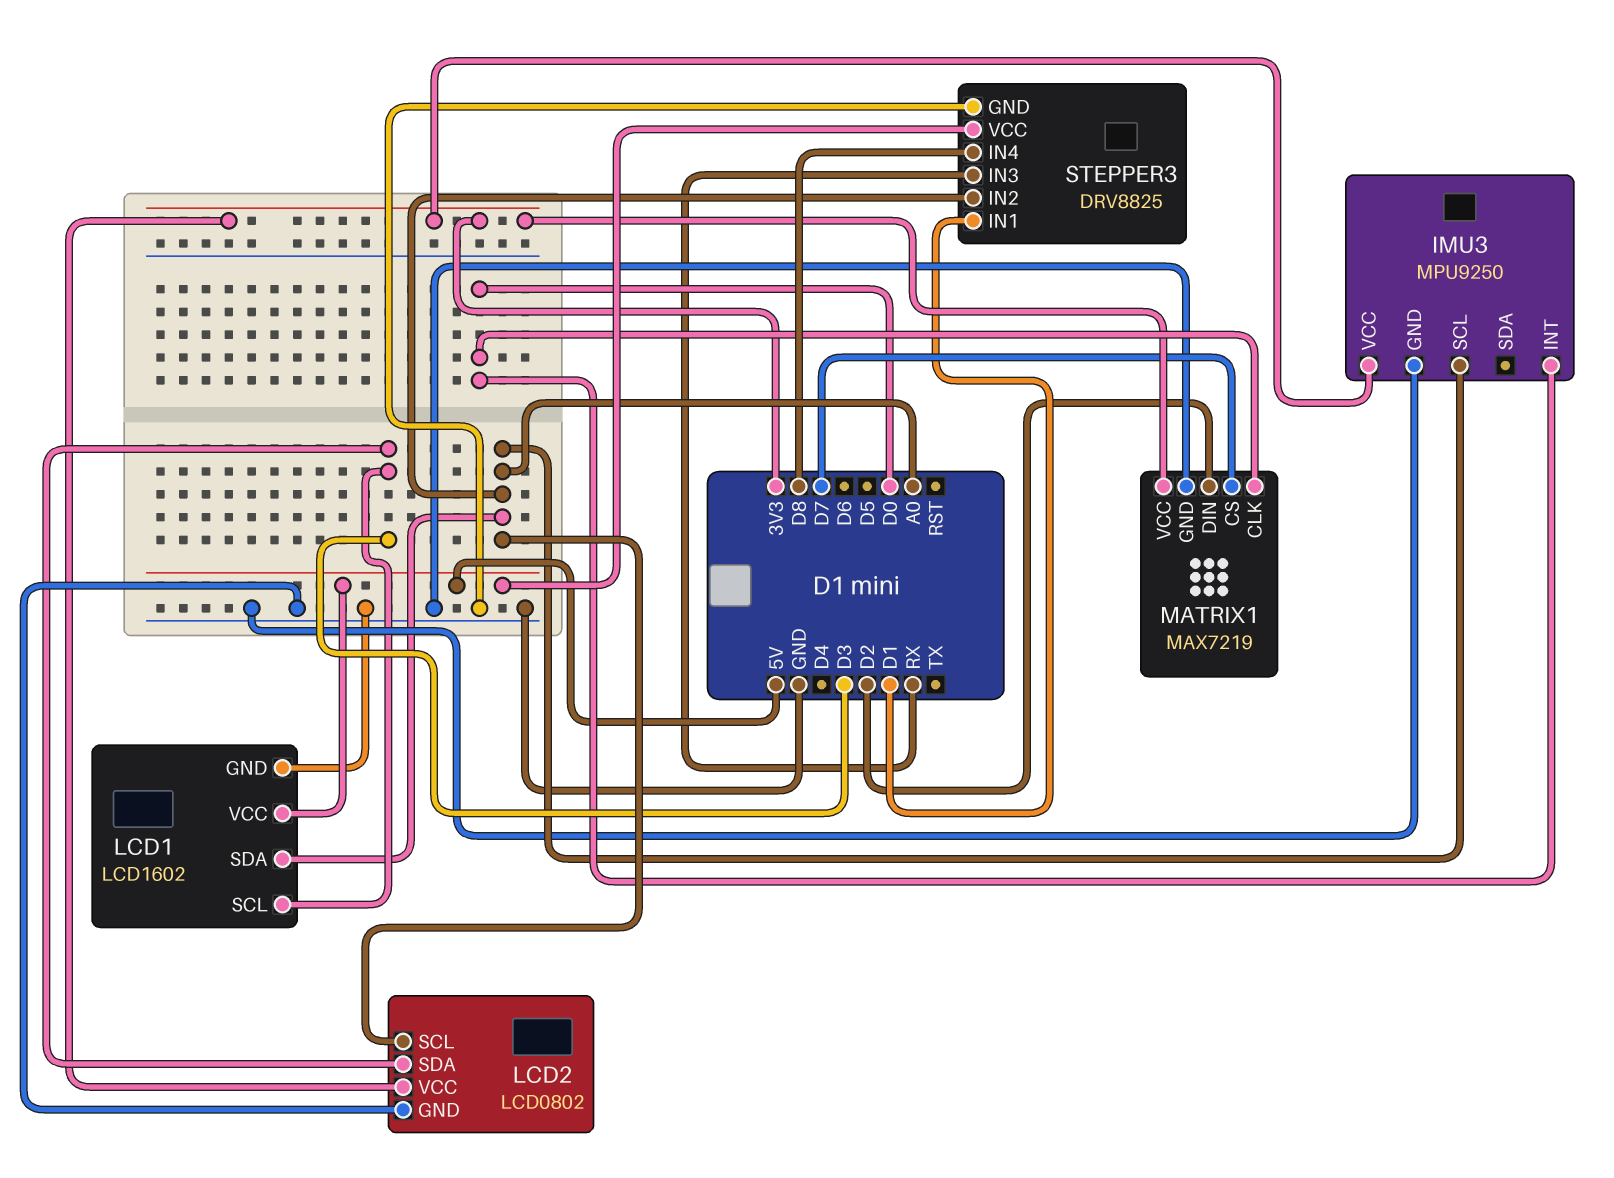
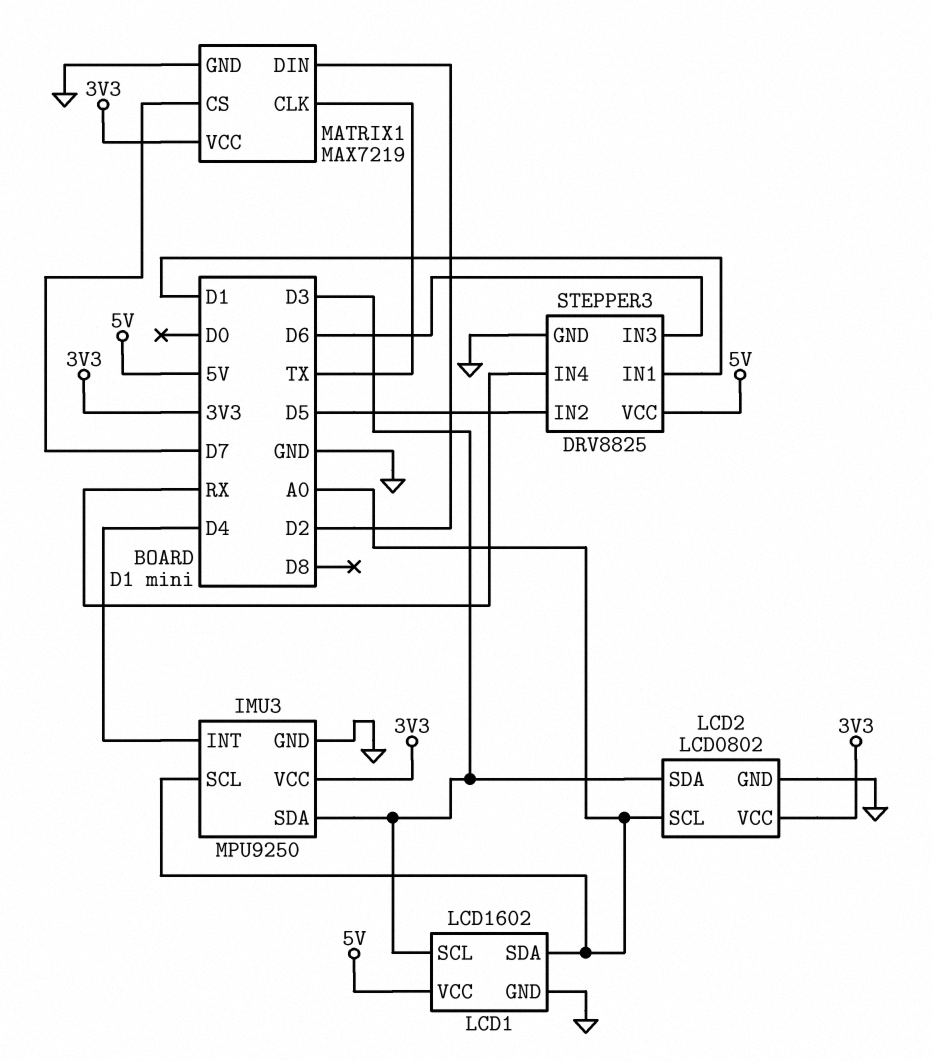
IMU3 pin INT: D0 -> D4
IMU3 pin SDA: none -> D3
MATRIX1 pin CLK: D0 -> TX
STEPPER3 pin IN2: A0 -> D5
STEPPER3 pin IN3: RX -> D6
STEPPER3 pin IN4: D8 -> RX

